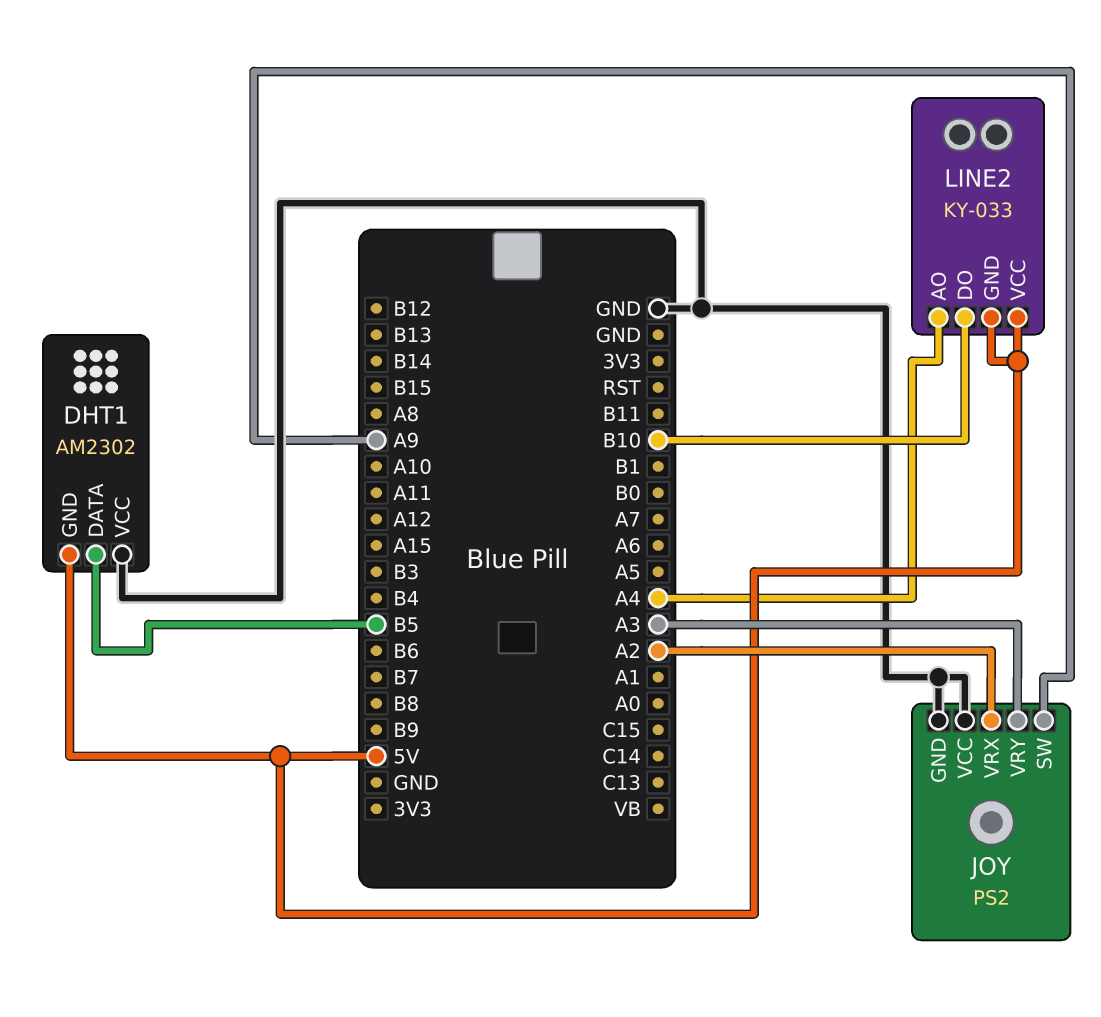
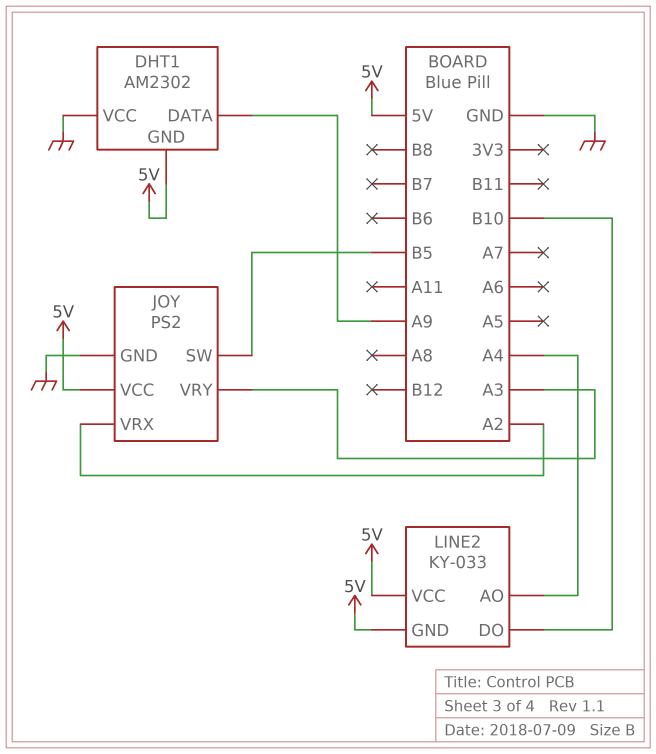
DHT1 pin DATA: B5 -> A9
JOY pin SW: A9 -> B5
JOY pin VCC: GND -> 5V

